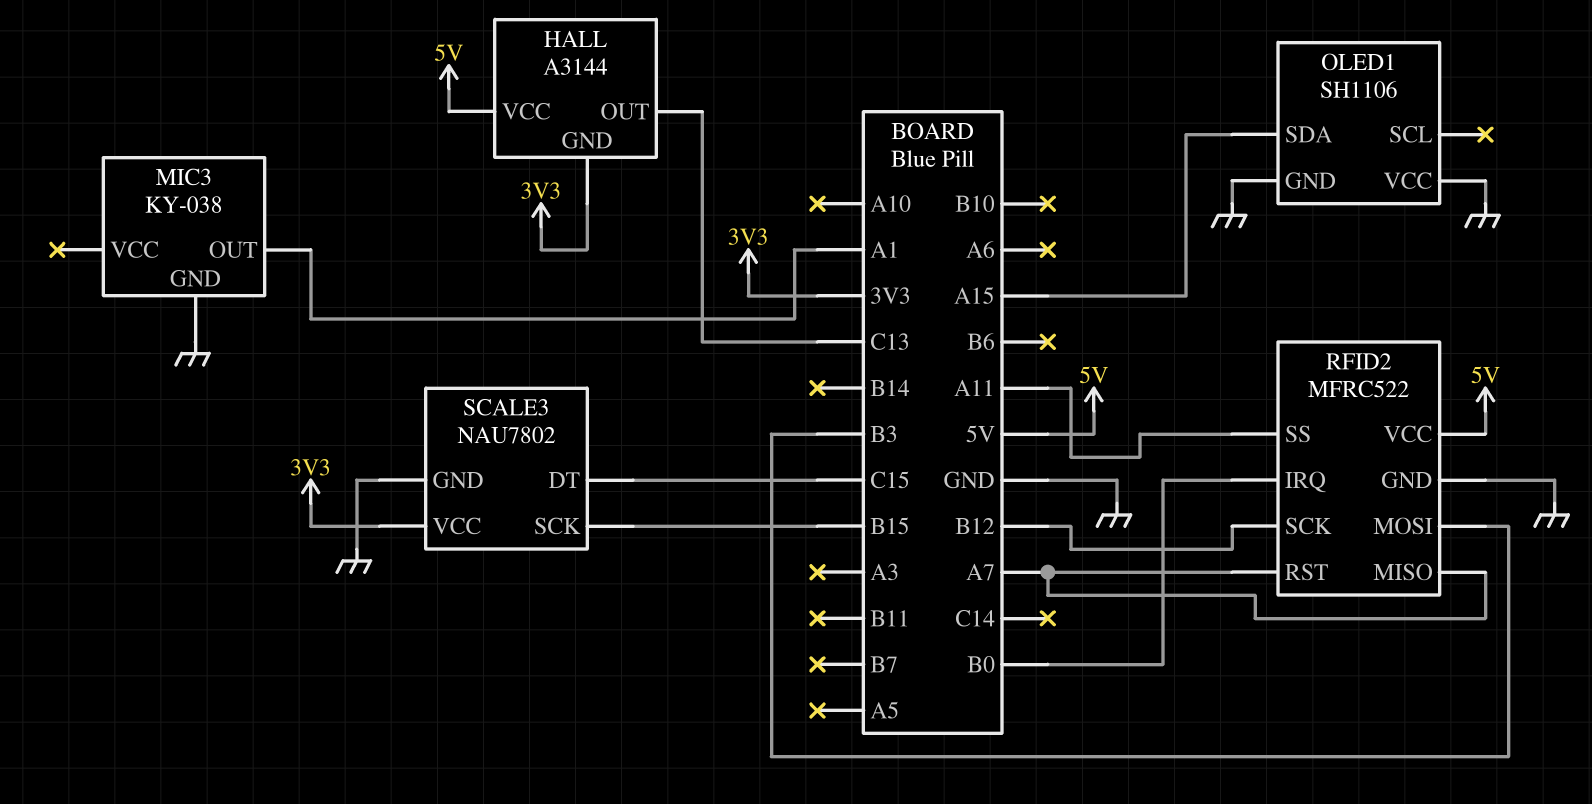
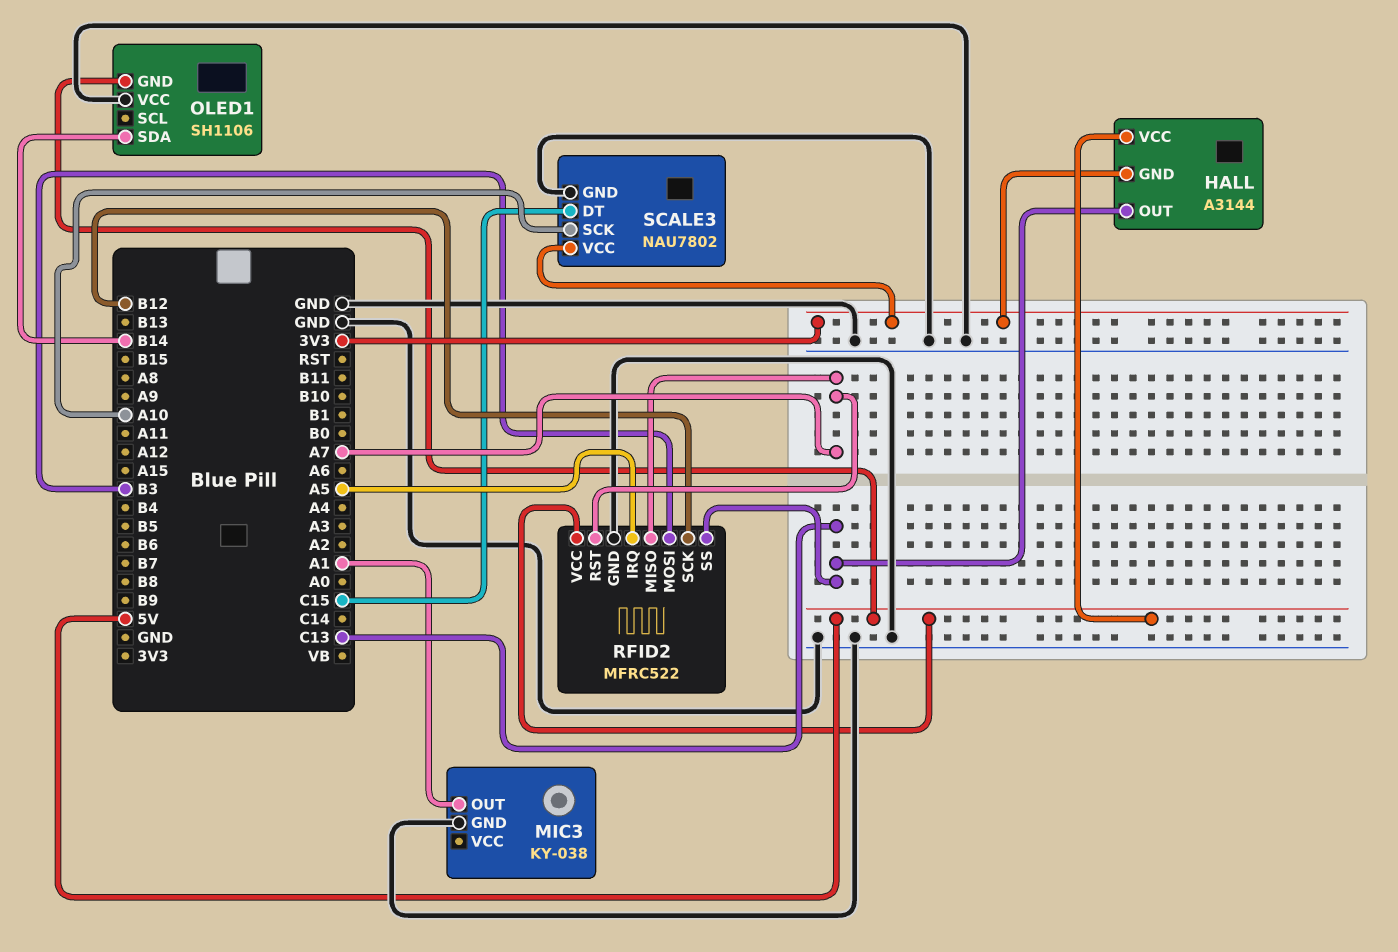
OLED1 pin GND: GND -> 5V
OLED1 pin SDA: A15 -> B14
RFID2 pin IRQ: B0 -> A5
RFID2 pin SS: A11 -> C13
SCALE3 pin SCK: B15 -> A10

